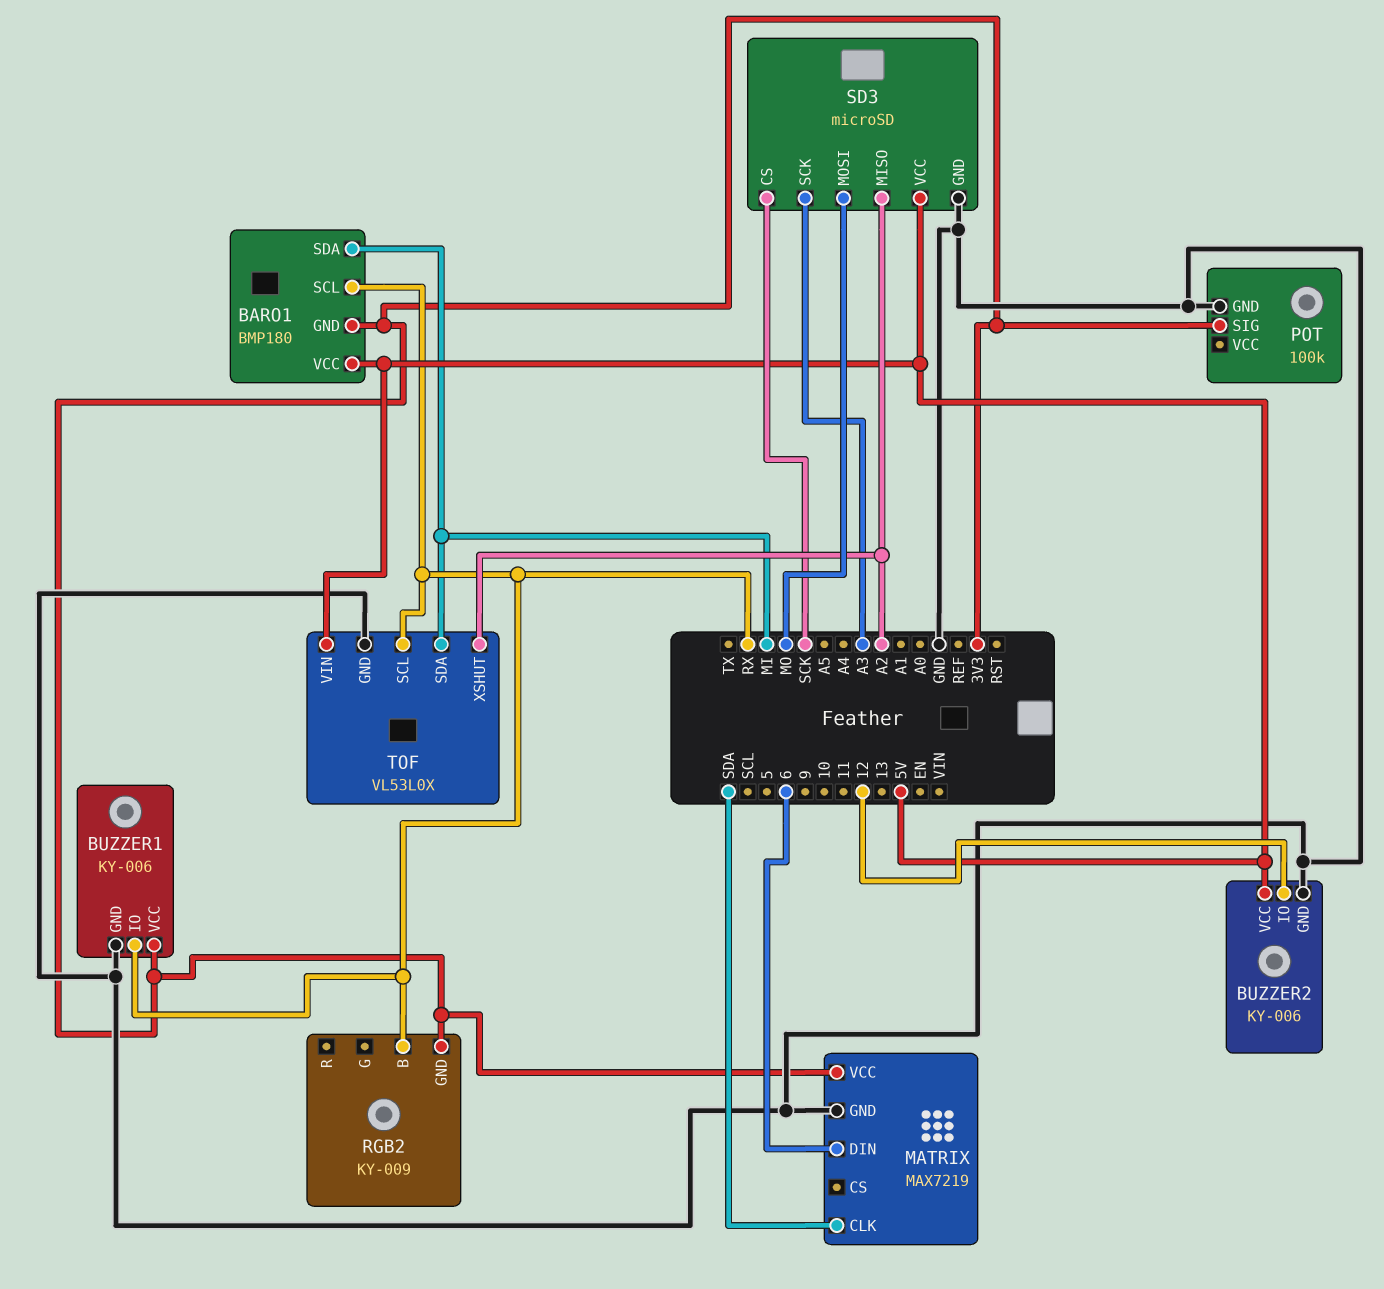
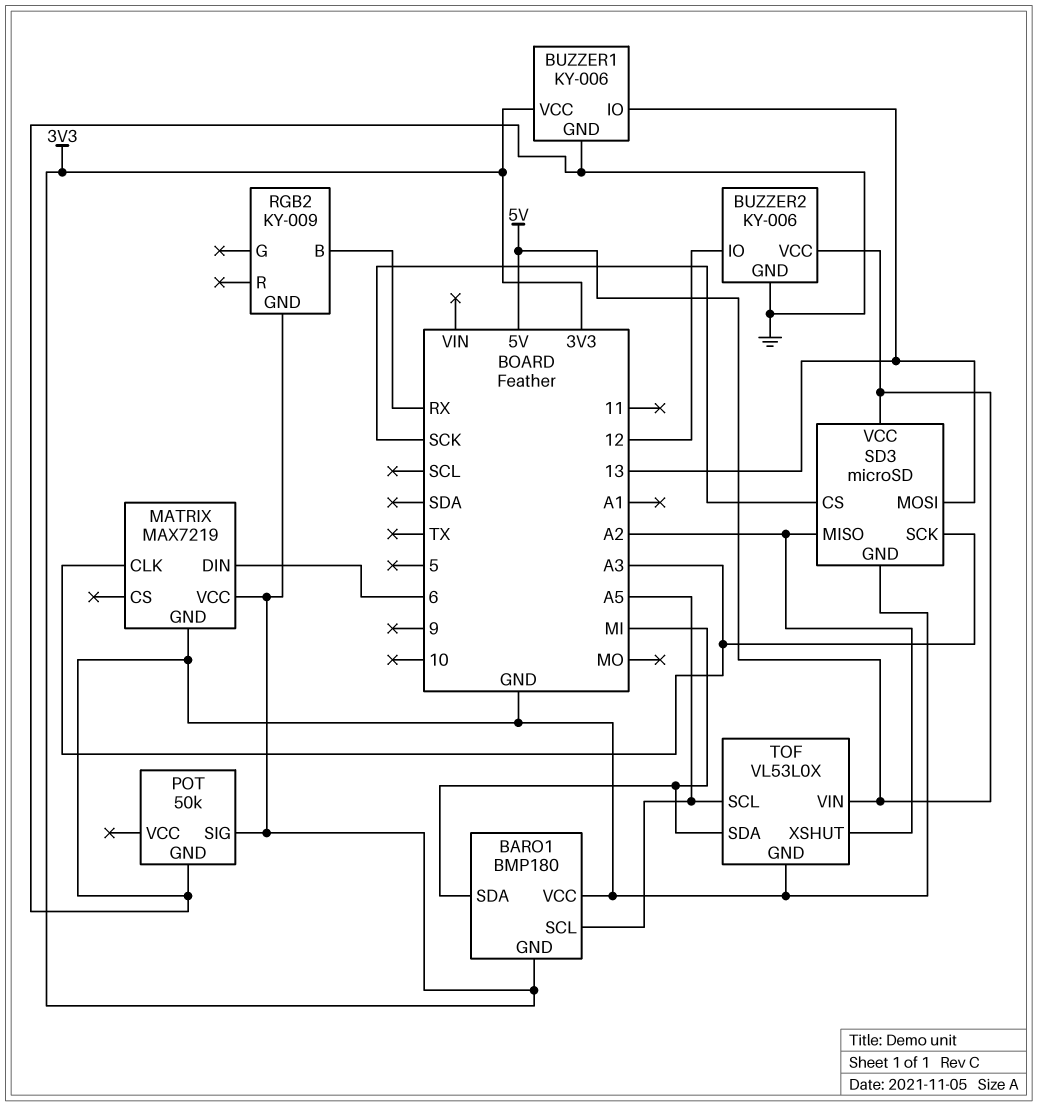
BARO1 pin SCL: RX -> A5
BARO1 pin VCC: 5V -> GND
BUZZER1 pin IO: RX -> 13
MATRIX pin CLK: SDA -> A3
POT: 100k -> 50k
SD3 pin MOSI: MO -> 13
TOF pin SCL: RX -> A5

